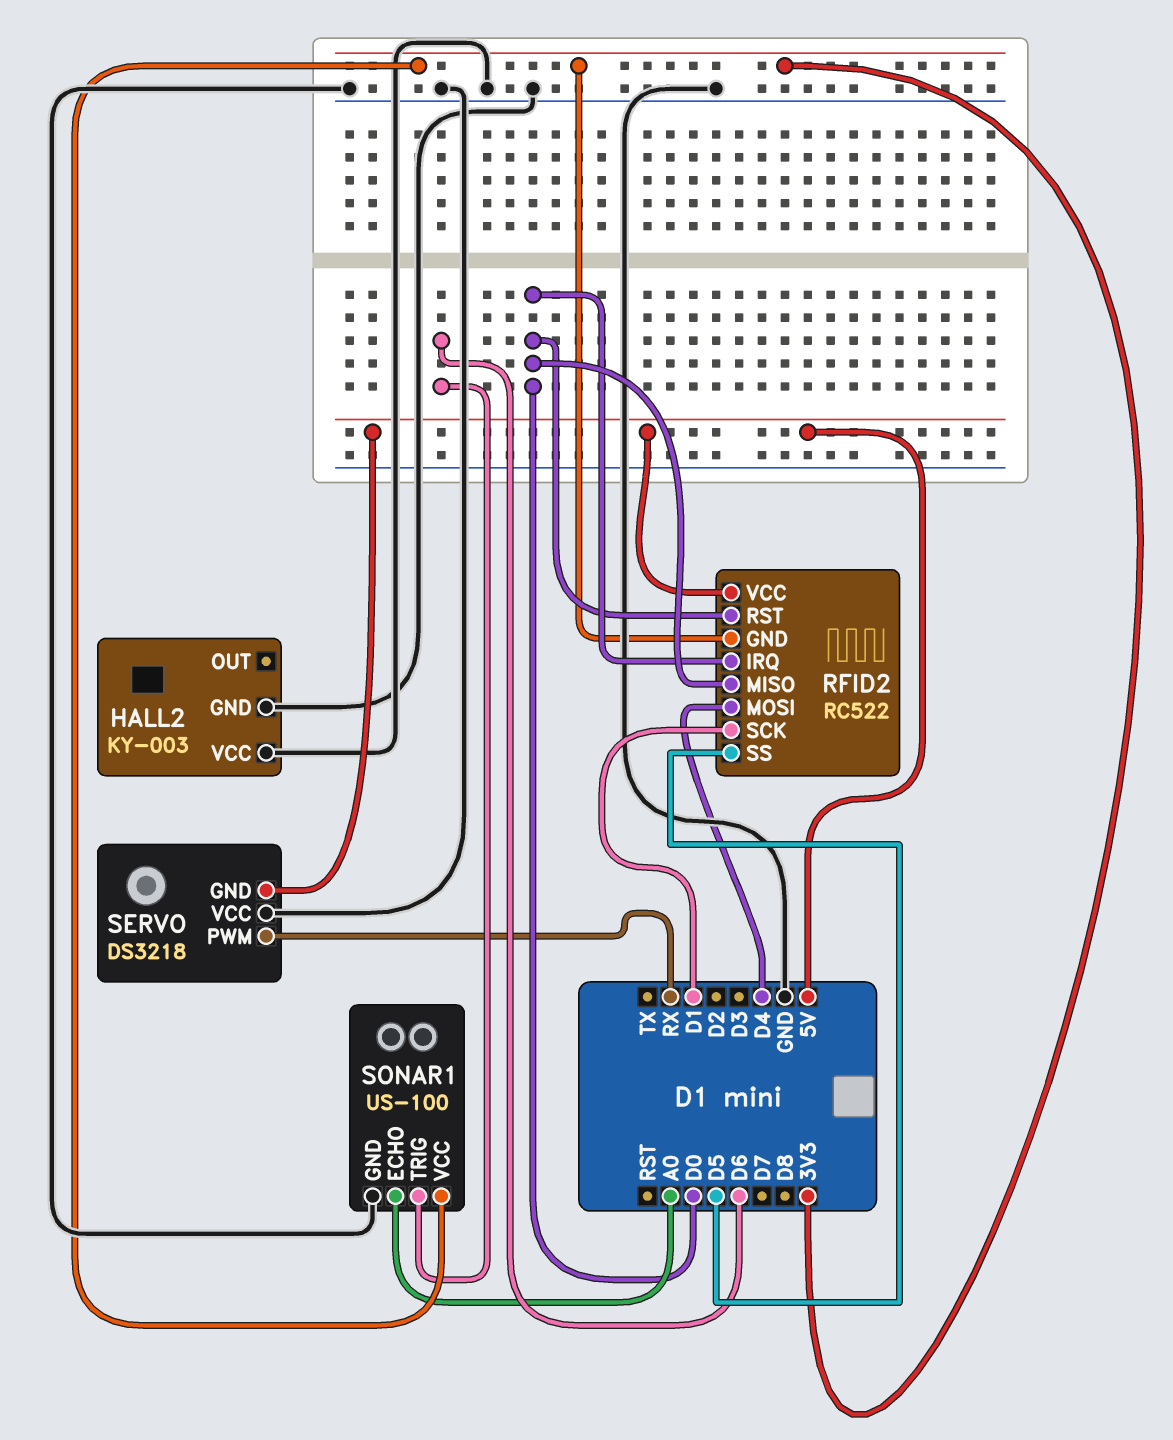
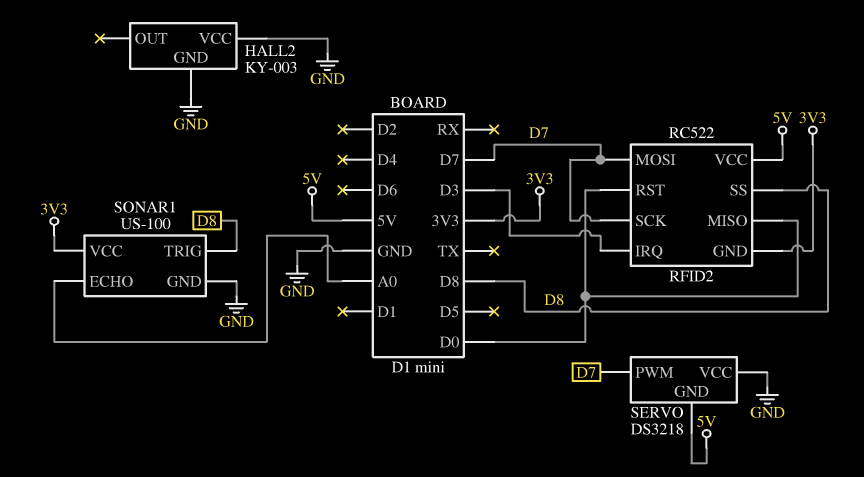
RFID2 pin IRQ: D0 -> D3
RFID2 pin MOSI: D4 -> D7
RFID2 pin SCK: D1 -> D7
RFID2 pin SS: D5 -> D8
SERVO pin PWM: RX -> D7
SONAR1 pin TRIG: D6 -> D8

